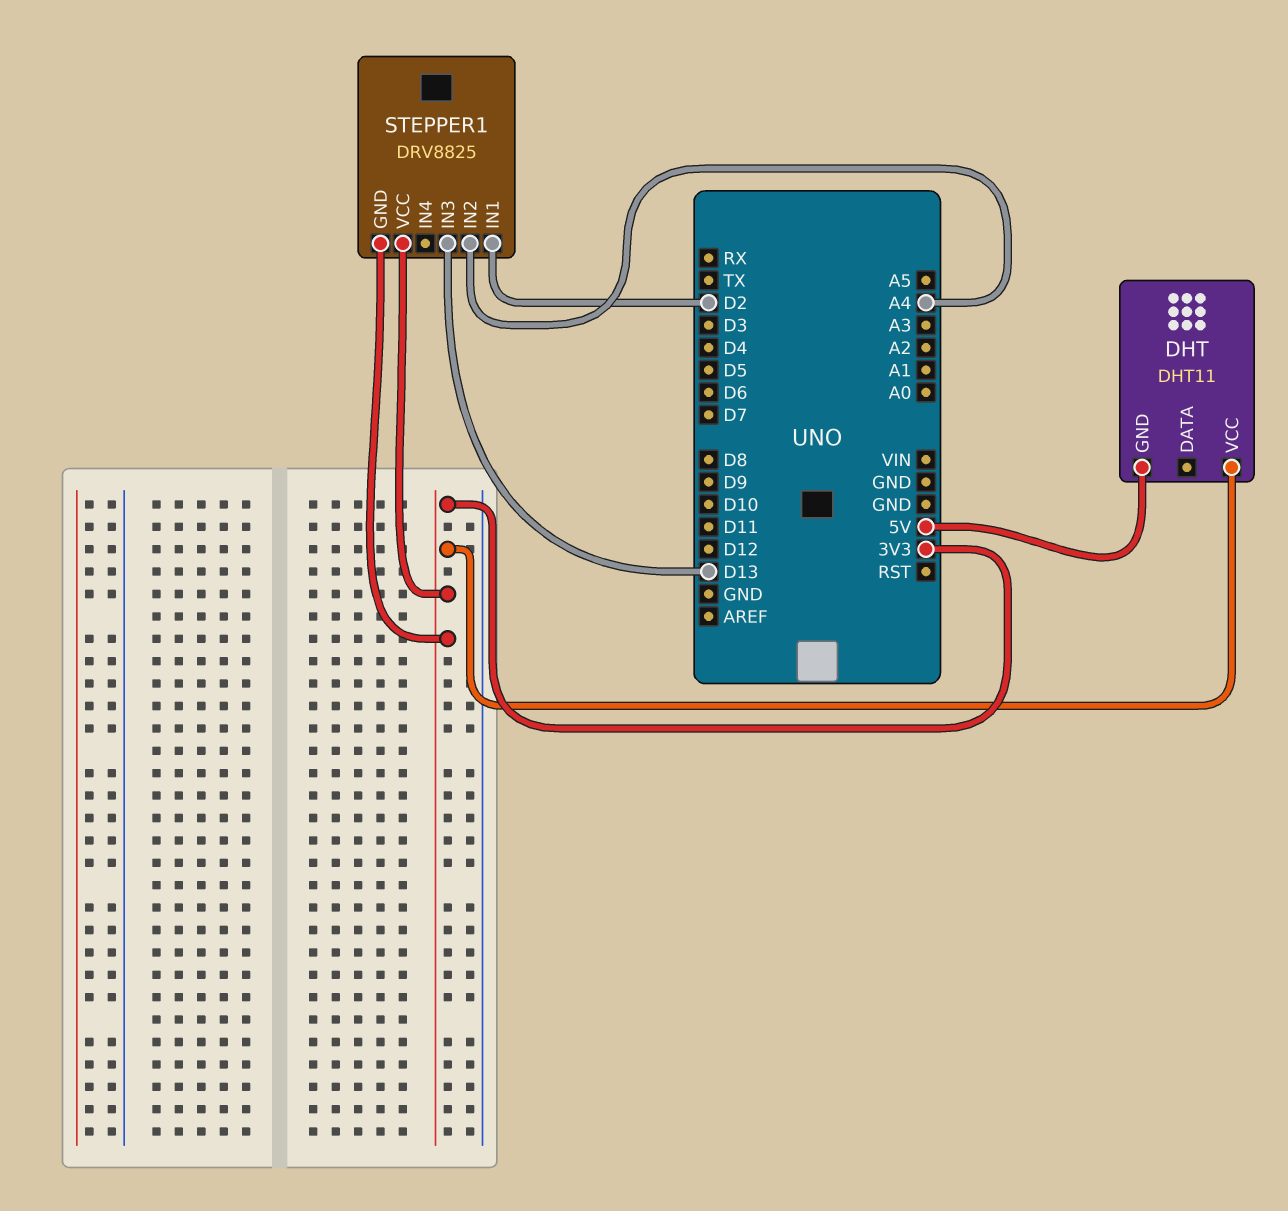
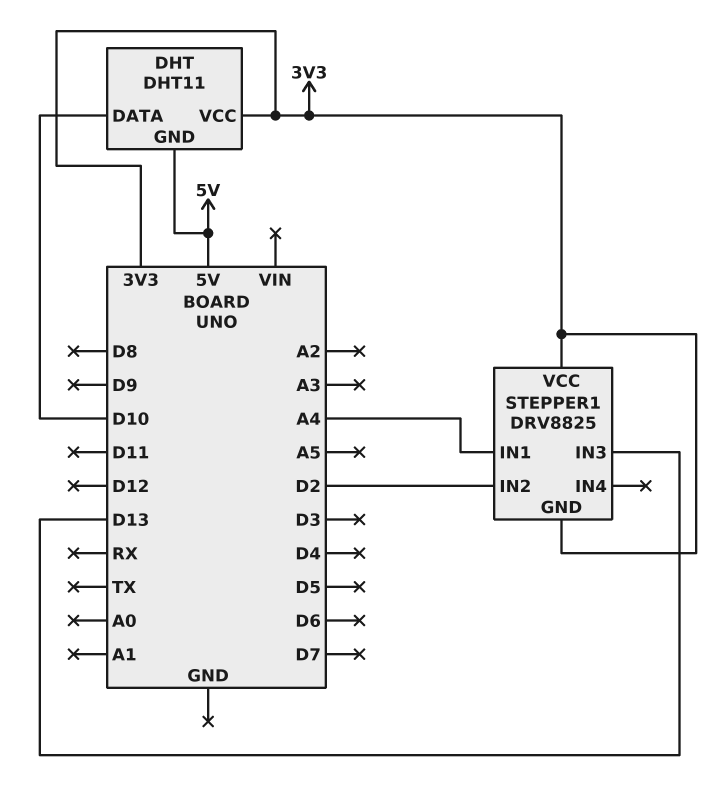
DHT pin DATA: none -> D10
STEPPER1 pin IN1: D2 -> A4
STEPPER1 pin IN2: A4 -> D2

